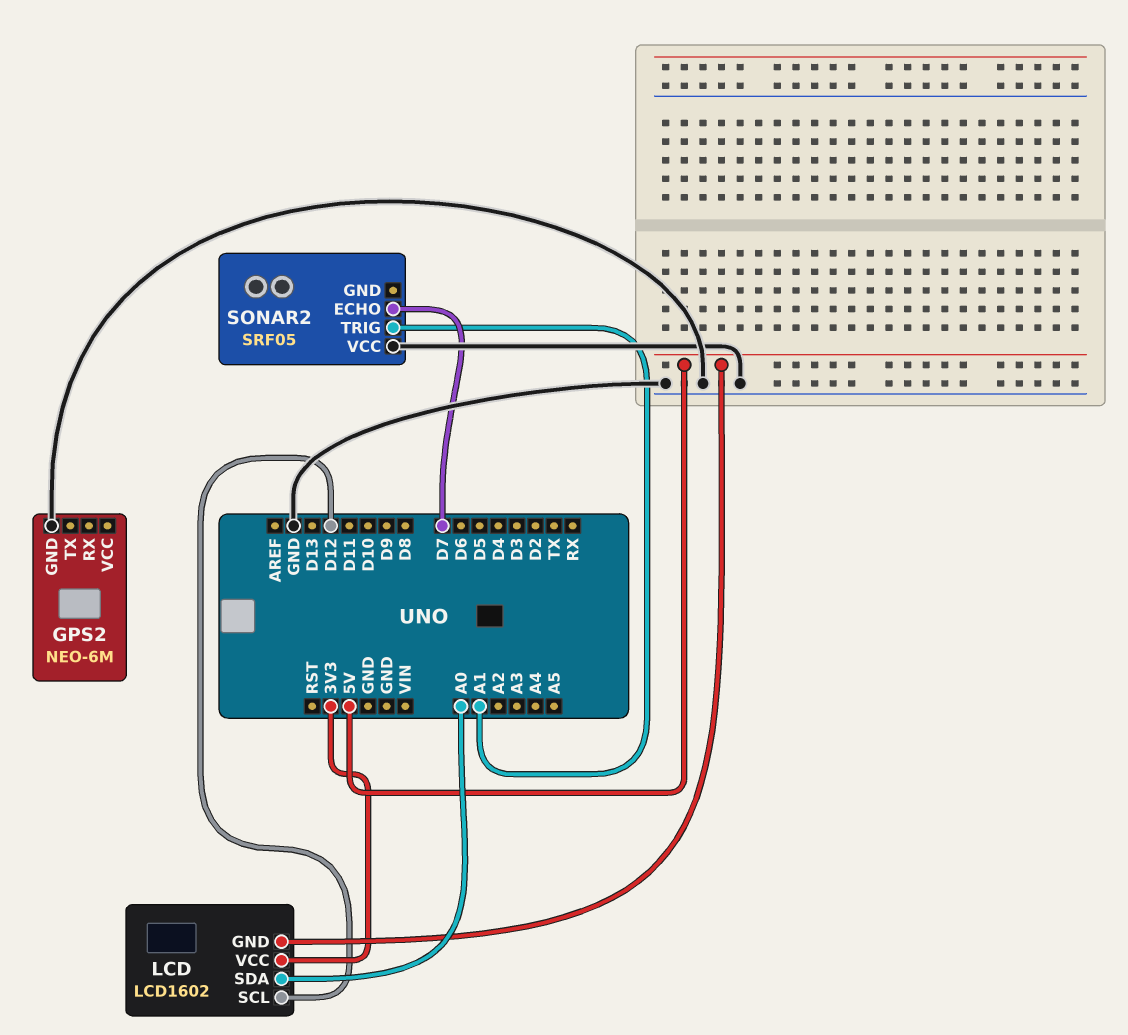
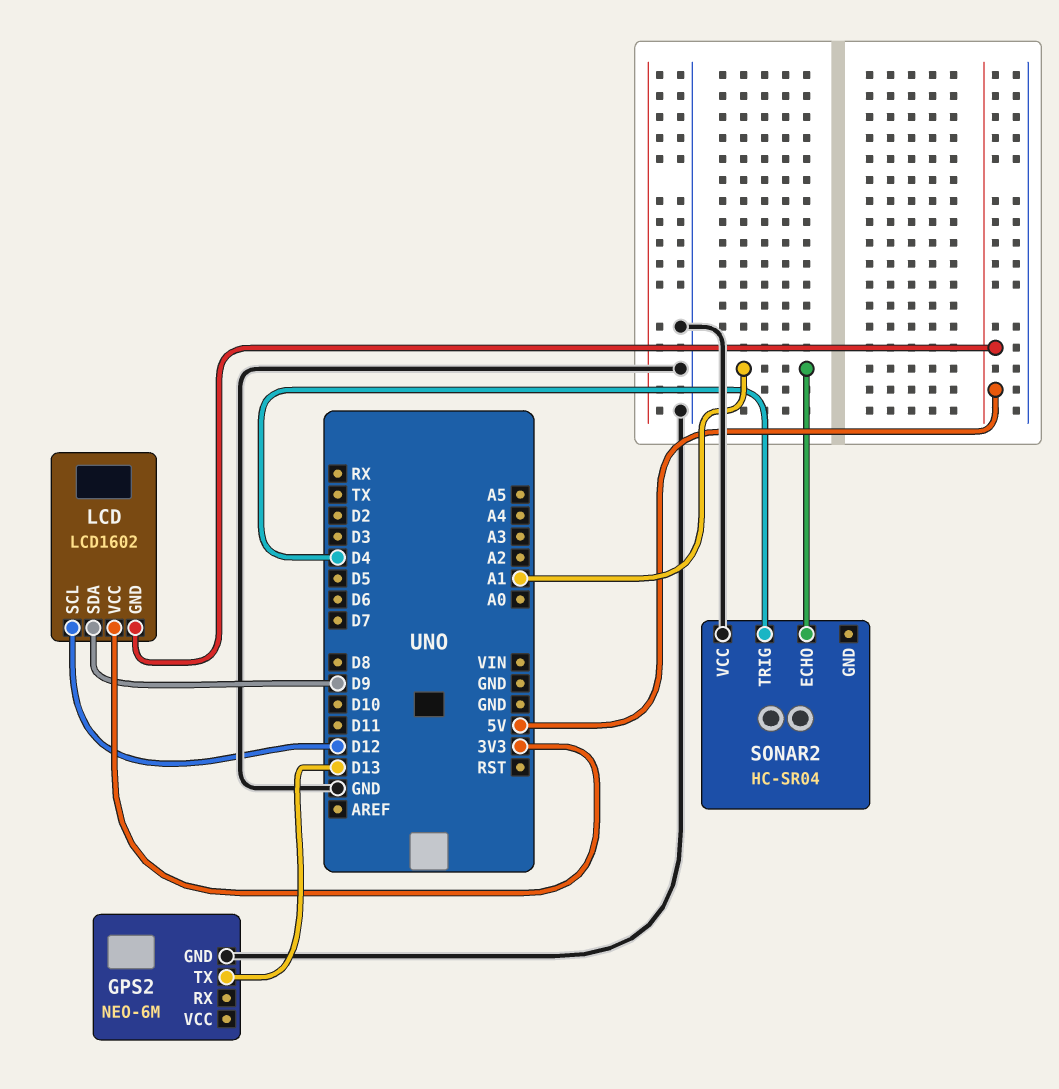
GPS2 pin TX: none -> D13
LCD pin SDA: A0 -> D9
SONAR2: SRF05 -> HC-SR04
SONAR2 pin ECHO: D7 -> A1
SONAR2 pin TRIG: A1 -> D4

